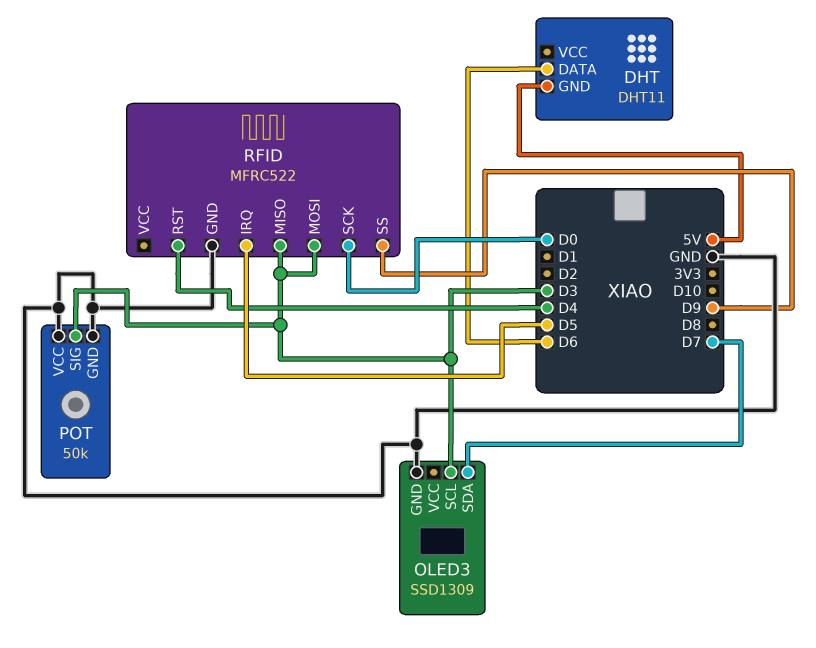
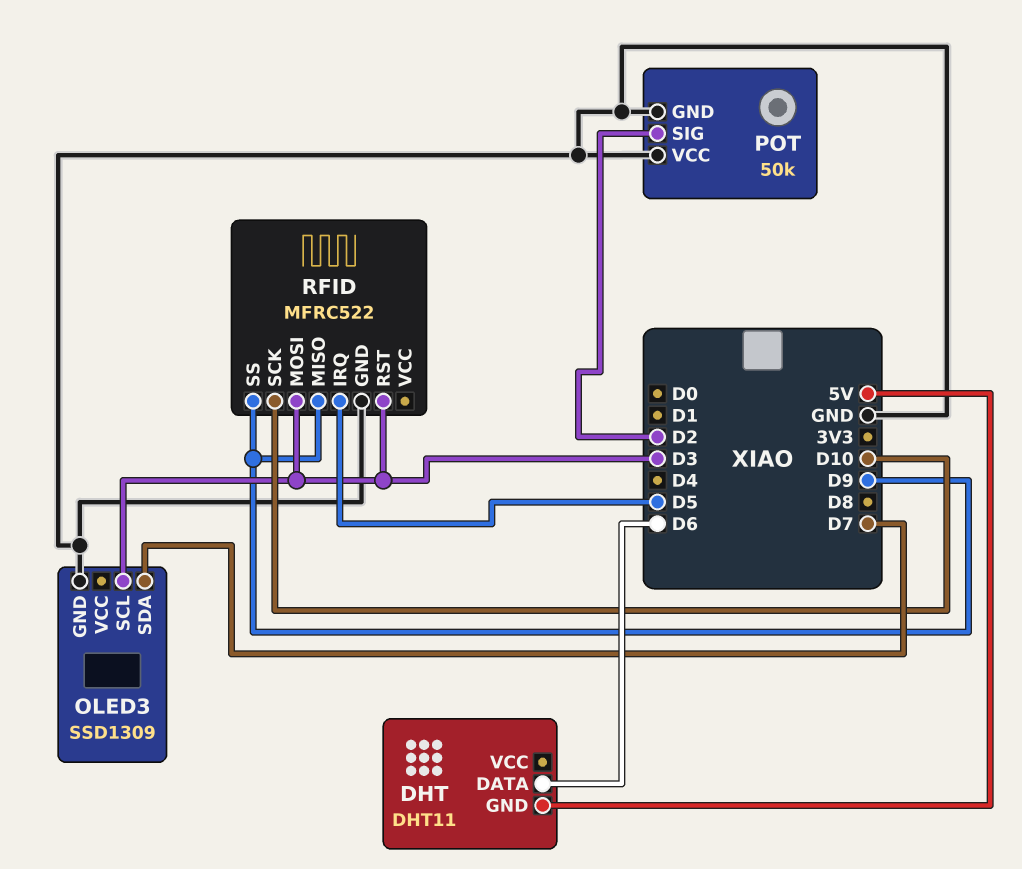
POT pin SIG: D3 -> D2
RFID pin MISO: D3 -> D9
RFID pin RST: D4 -> D3
RFID pin SCK: D0 -> D10

